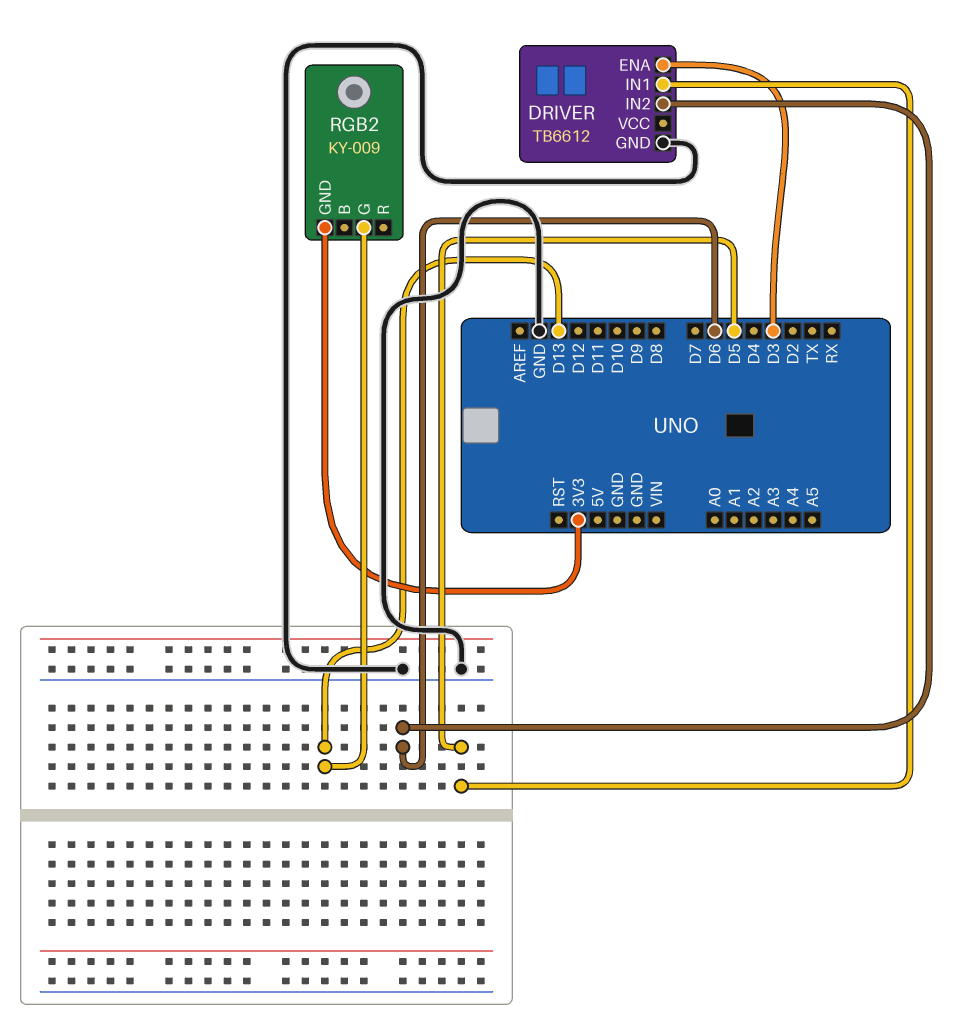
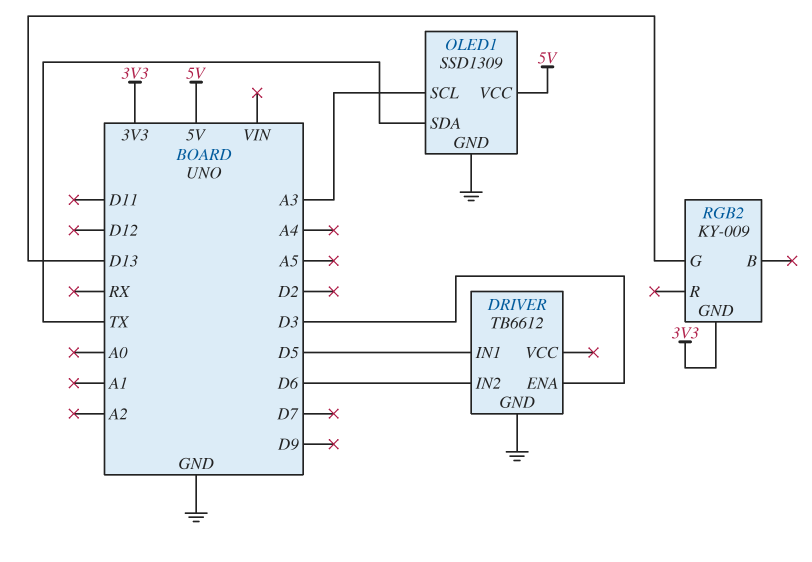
OLED1: none -> SSD1309
OLED1 pin GND: none -> GND
OLED1 pin SCL: none -> A3
OLED1 pin SDA: none -> TX
OLED1 pin VCC: none -> 5V

